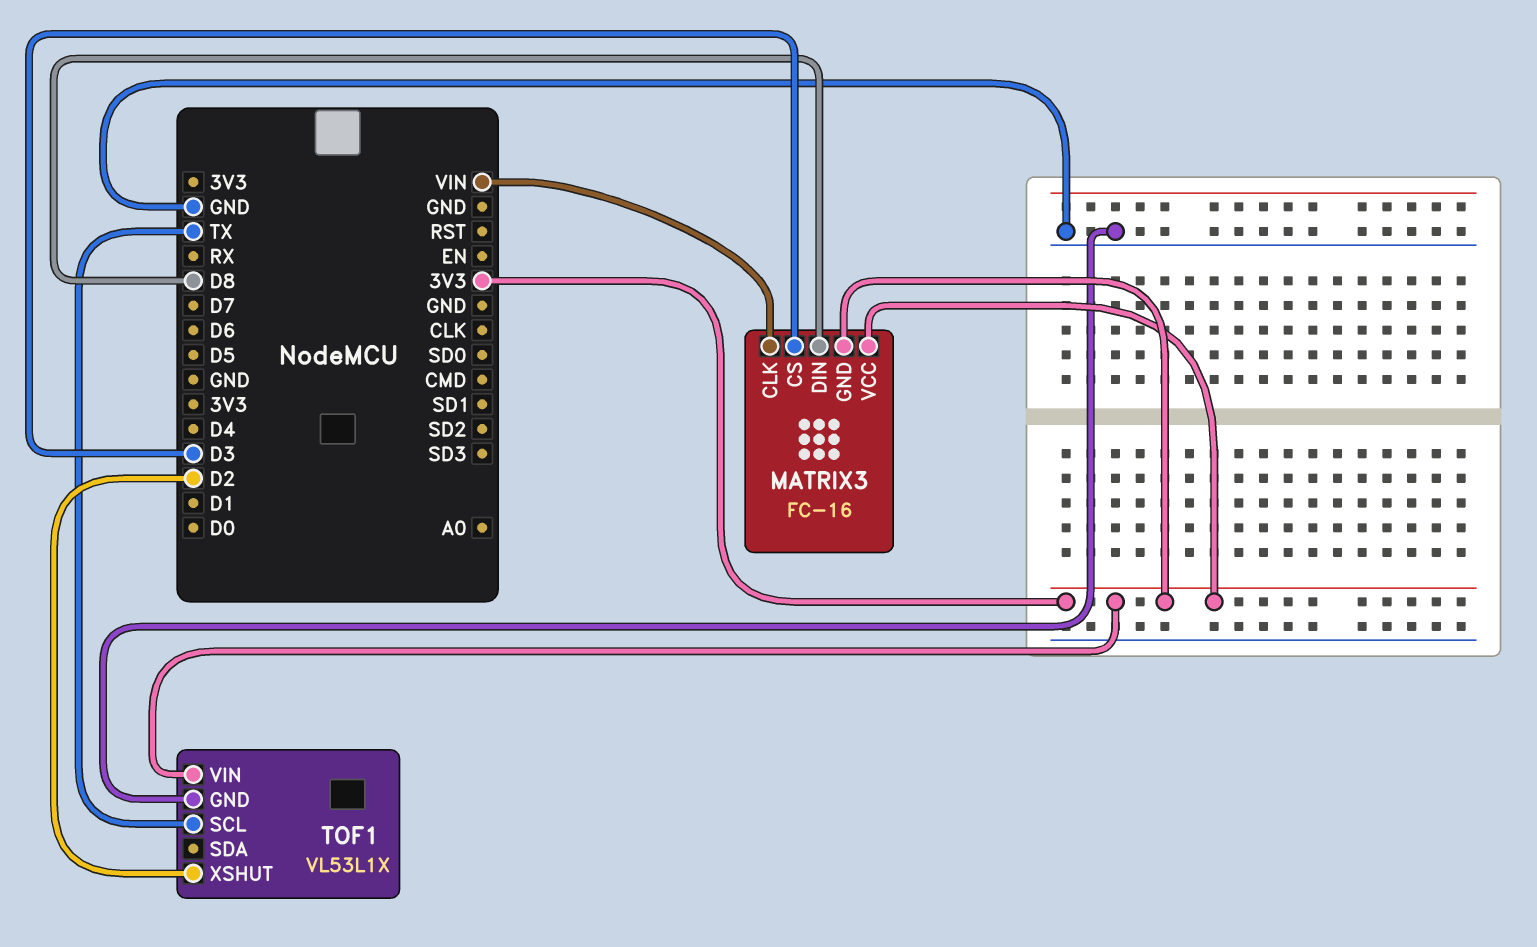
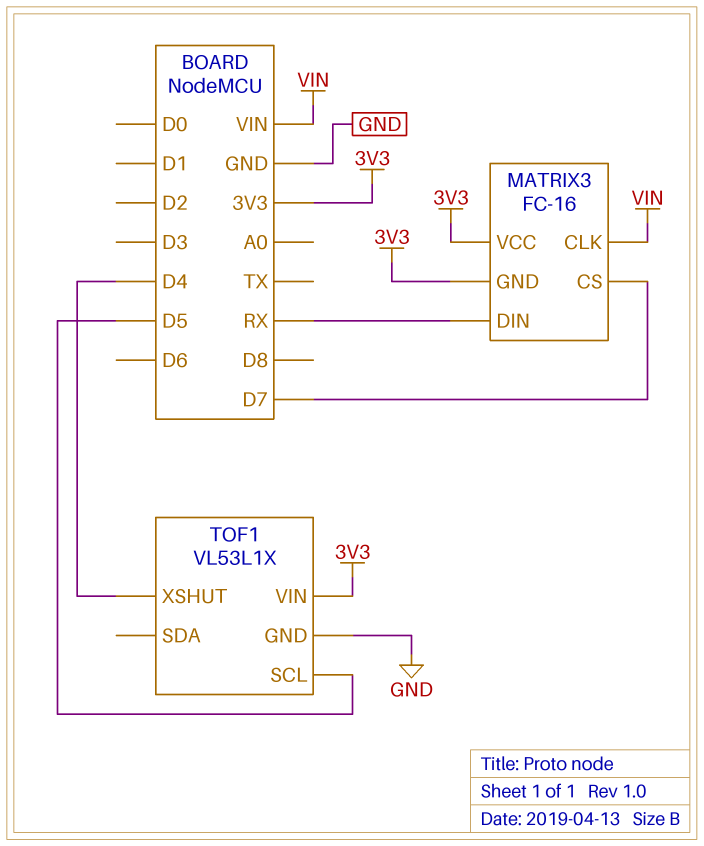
MATRIX3 pin CS: D3 -> D7
MATRIX3 pin DIN: D8 -> RX
TOF1 pin SCL: TX -> D5
TOF1 pin XSHUT: D2 -> D4

